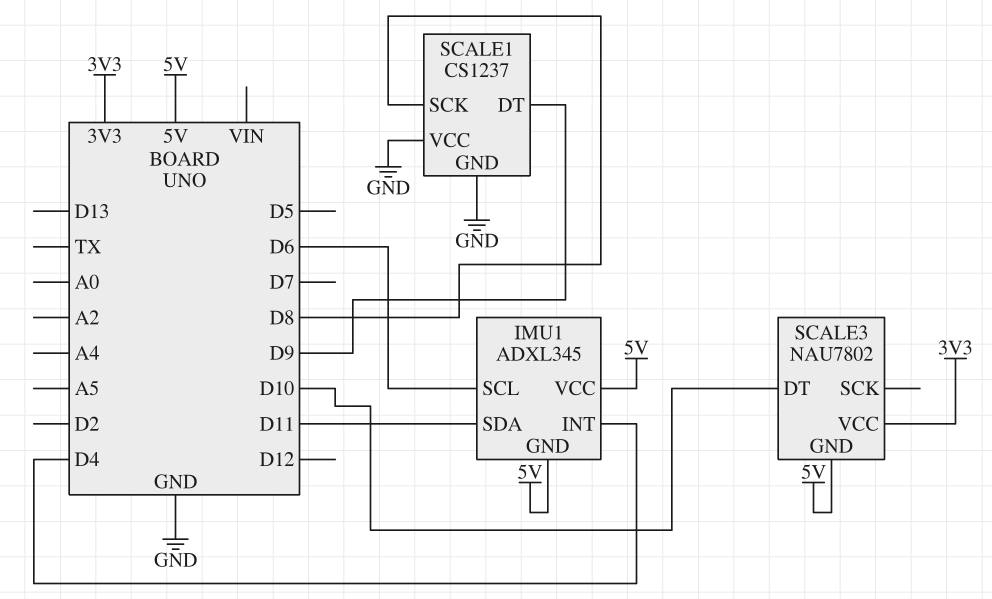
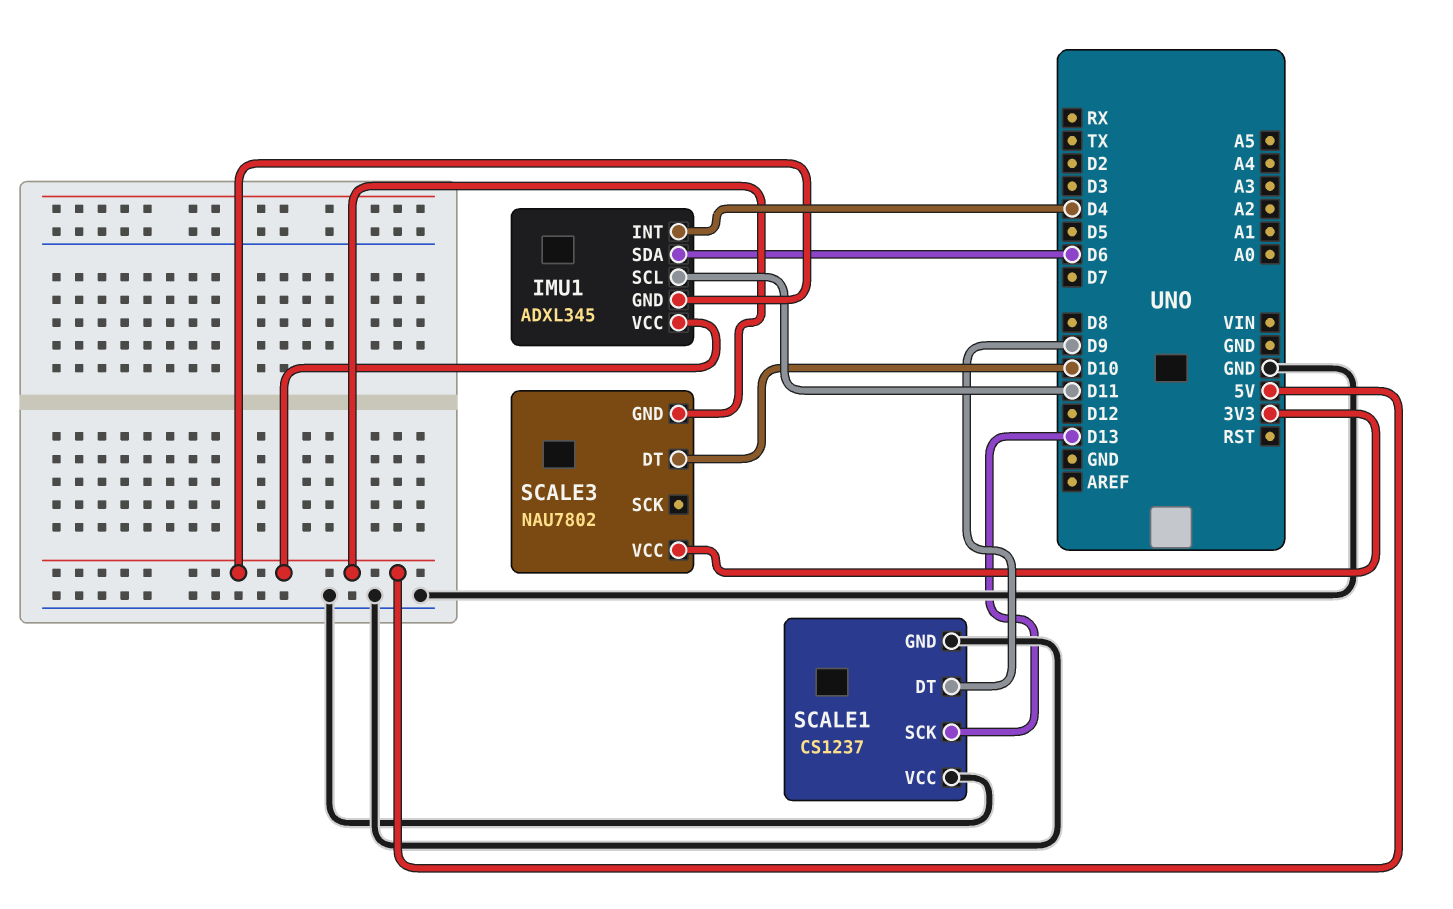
IMU1 pin SCL: D6 -> D11
IMU1 pin SDA: D11 -> D6
SCALE1 pin SCK: D8 -> D13

